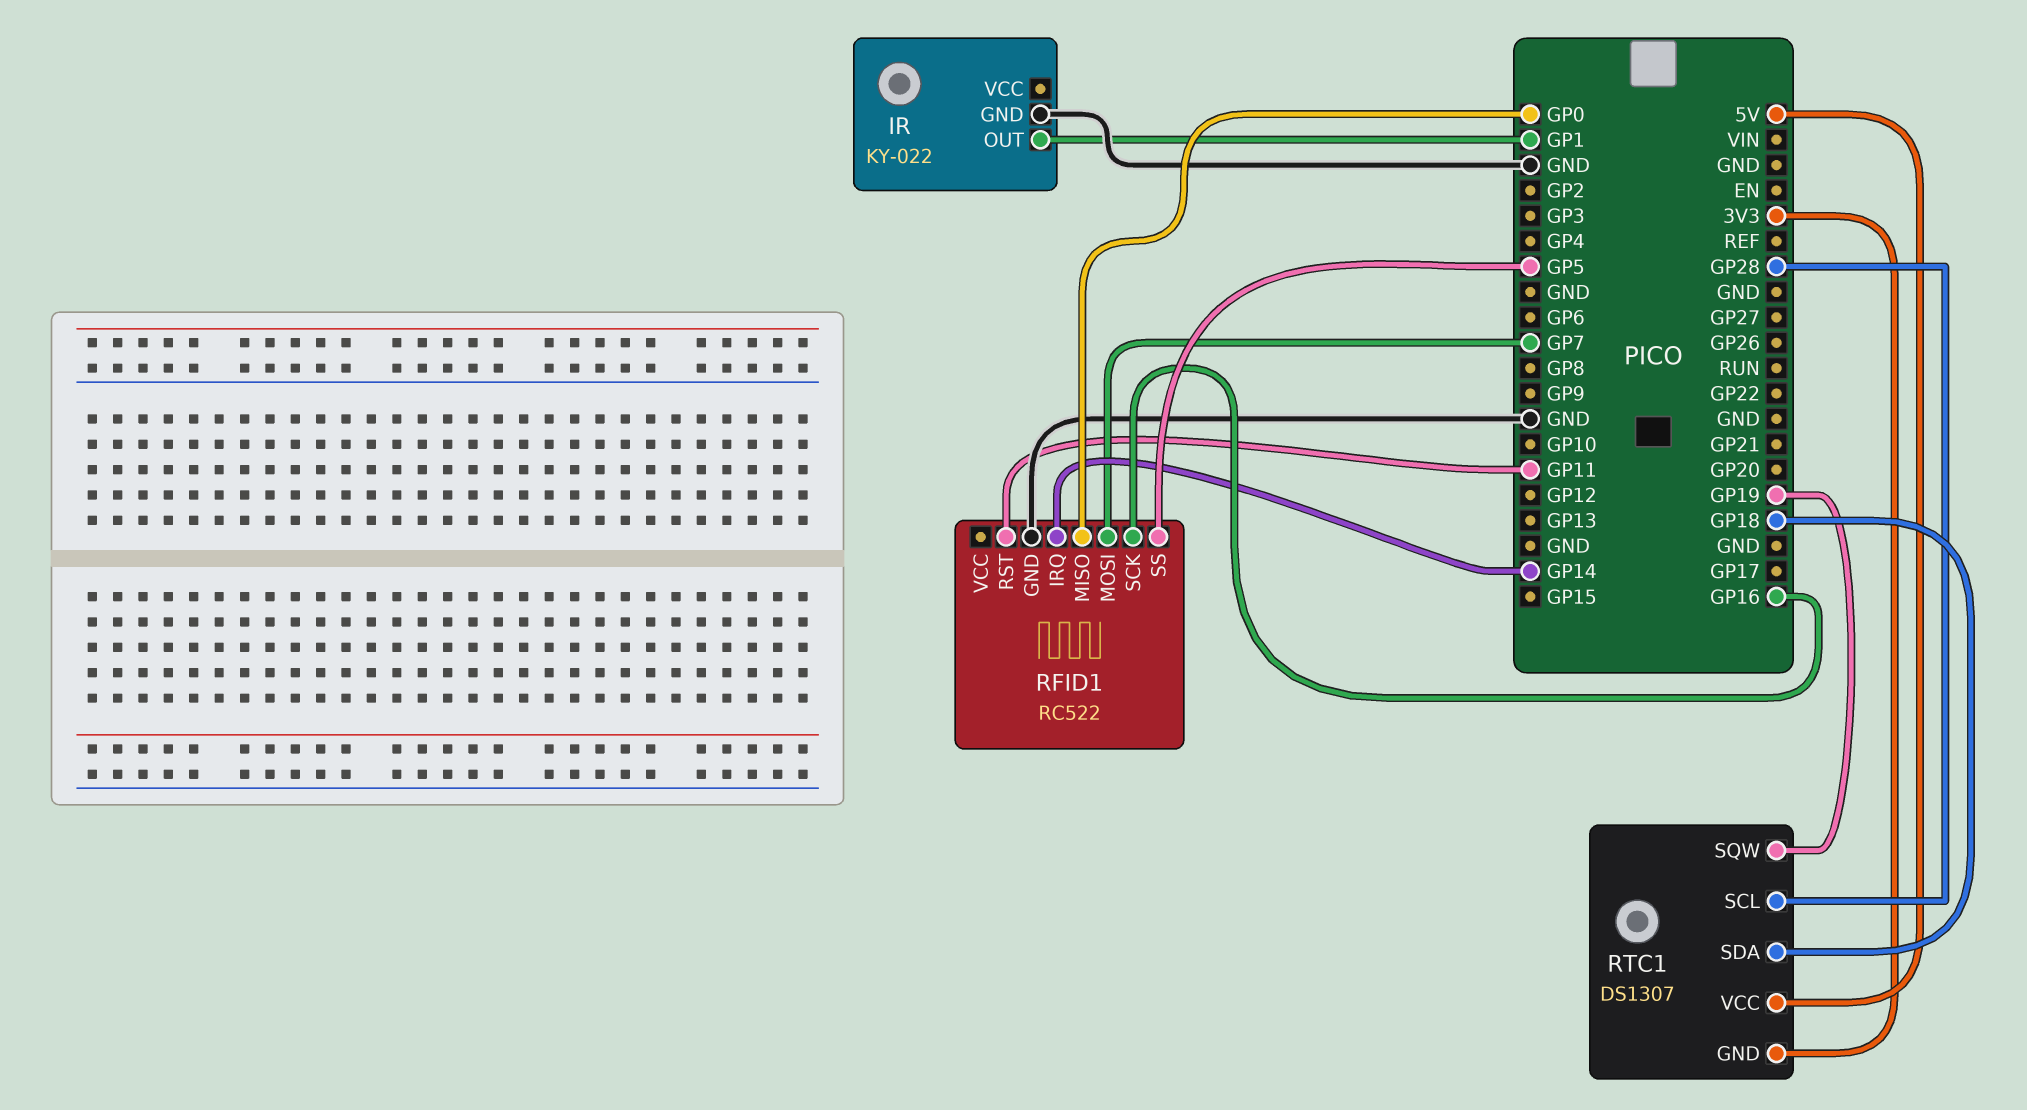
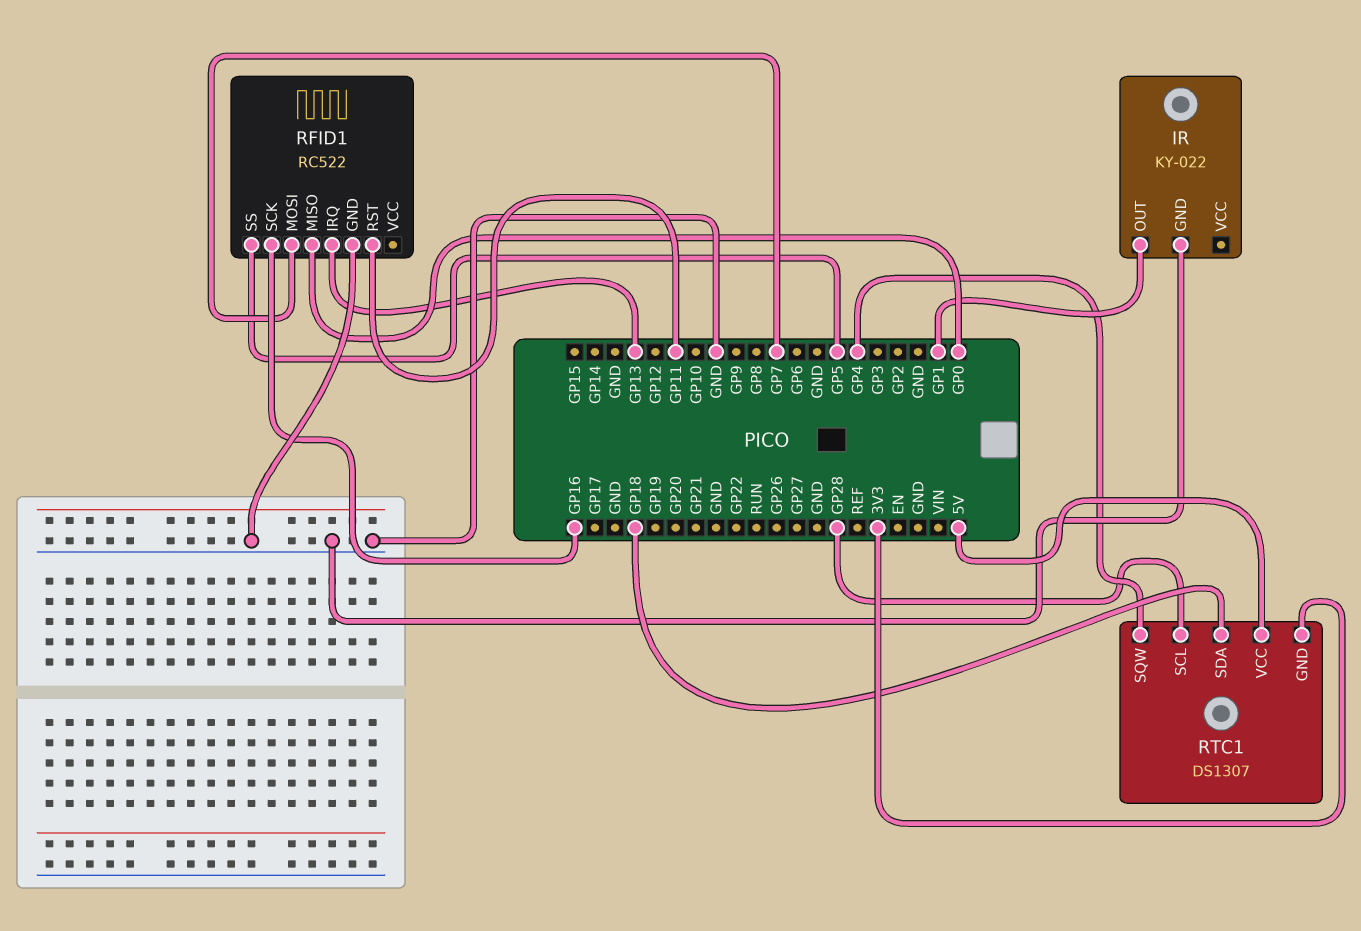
RFID1 pin IRQ: GP14 -> GP13
RTC1 pin SQW: GP19 -> GP4

